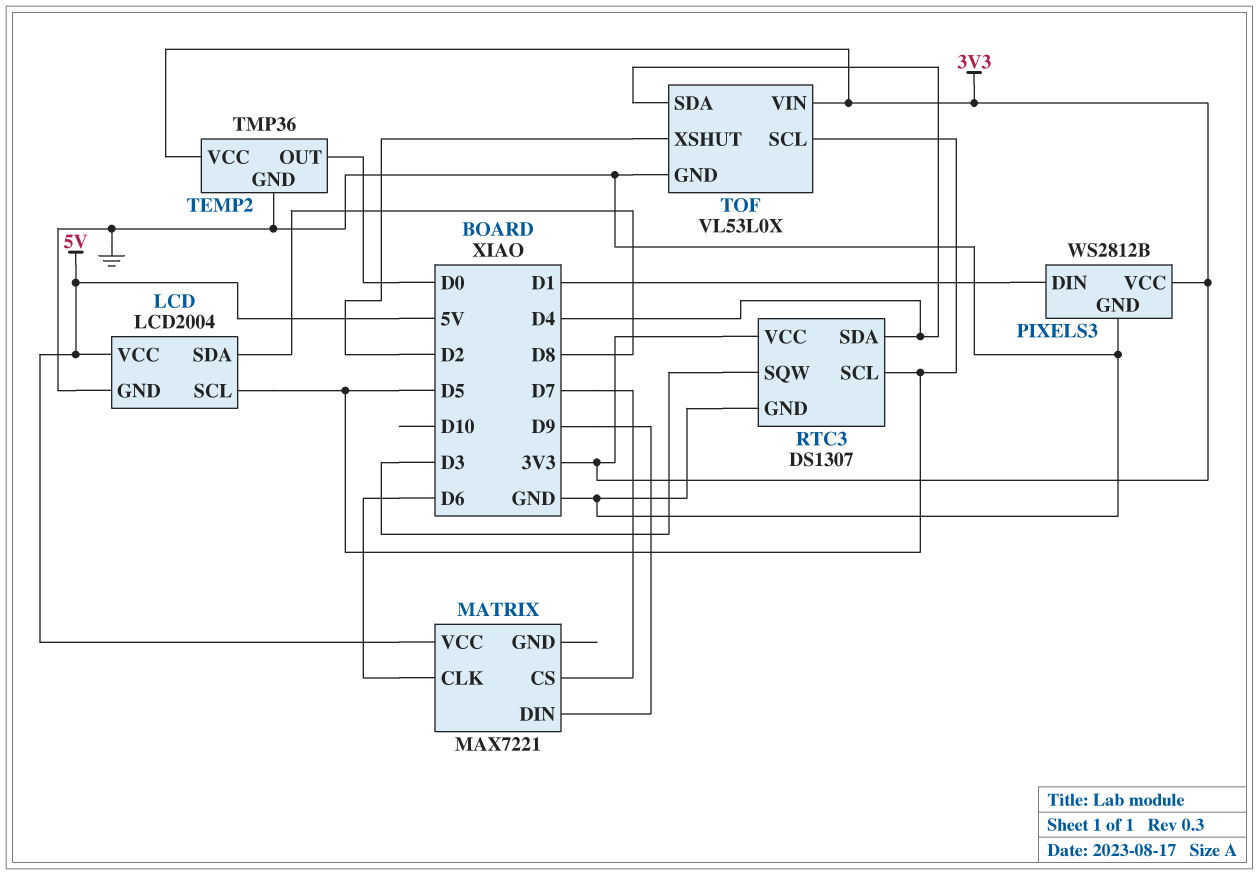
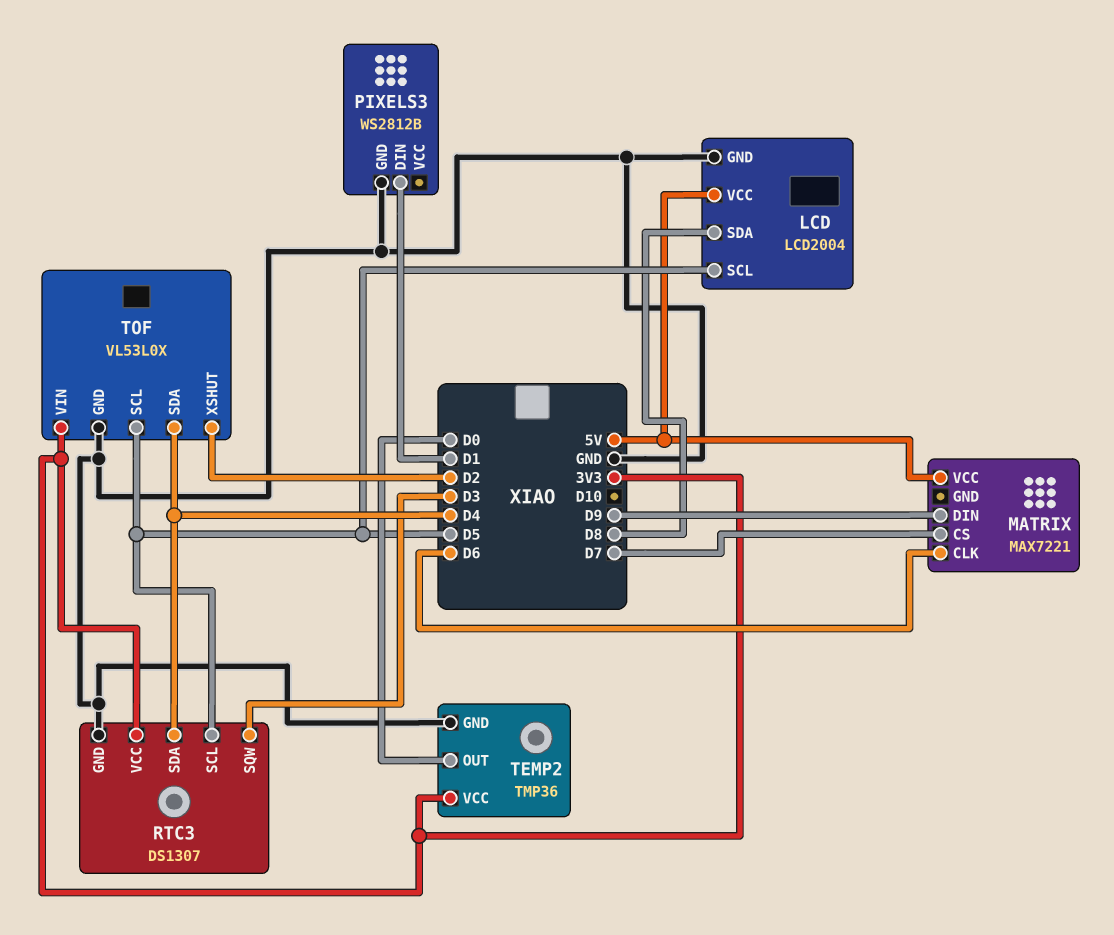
PIXELS3 pin VCC: 3V3 -> none

